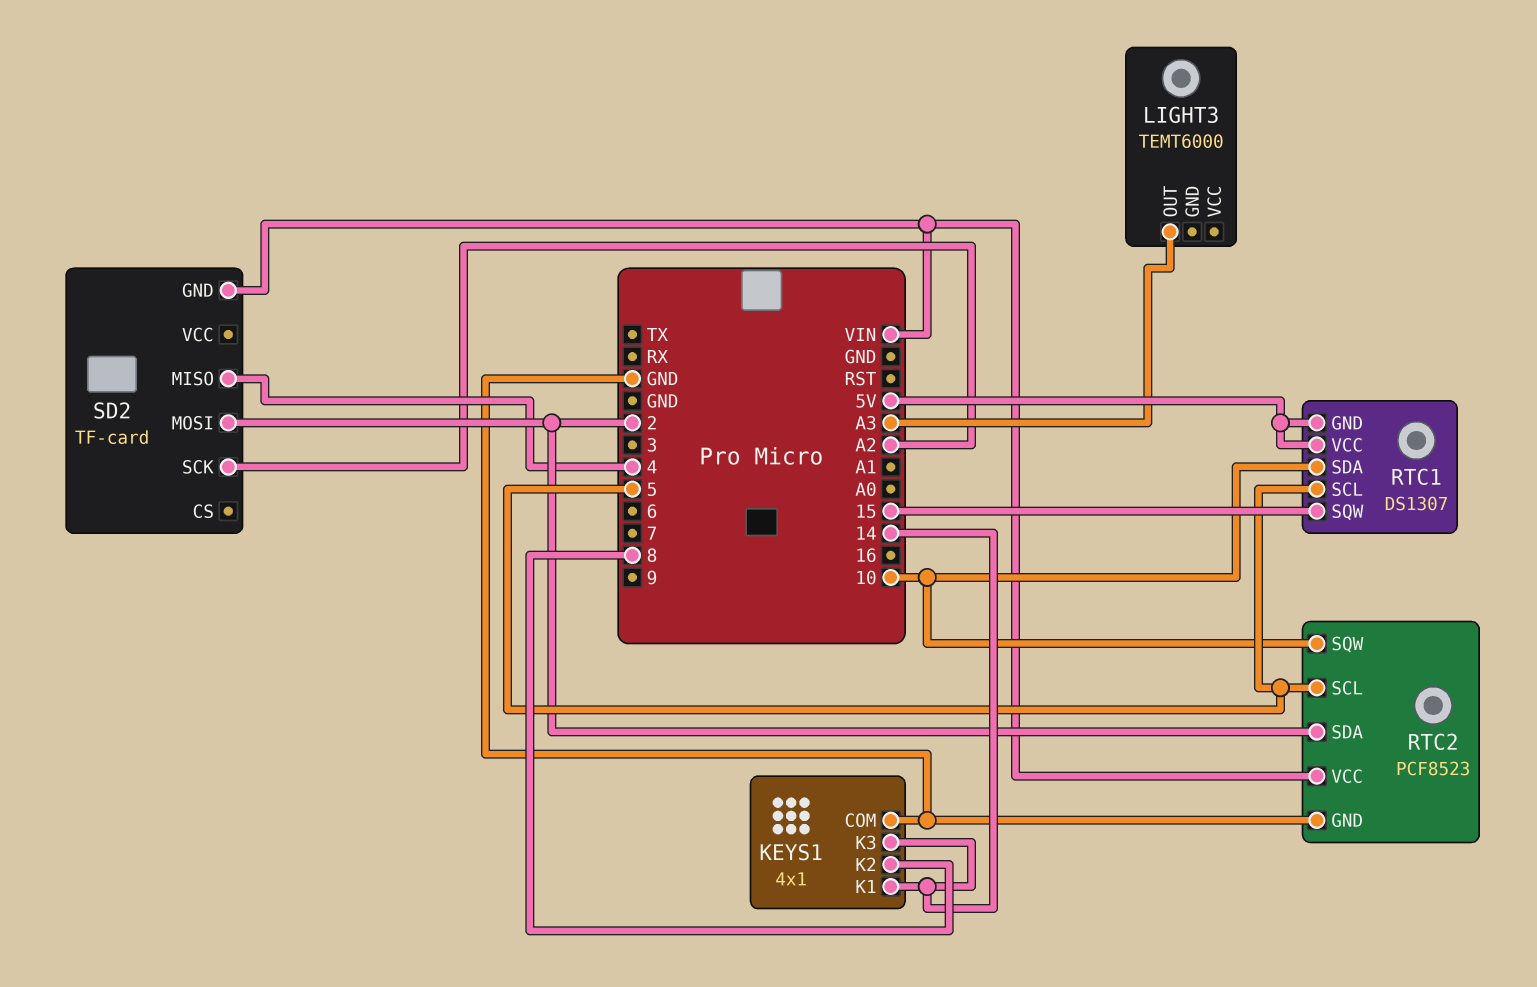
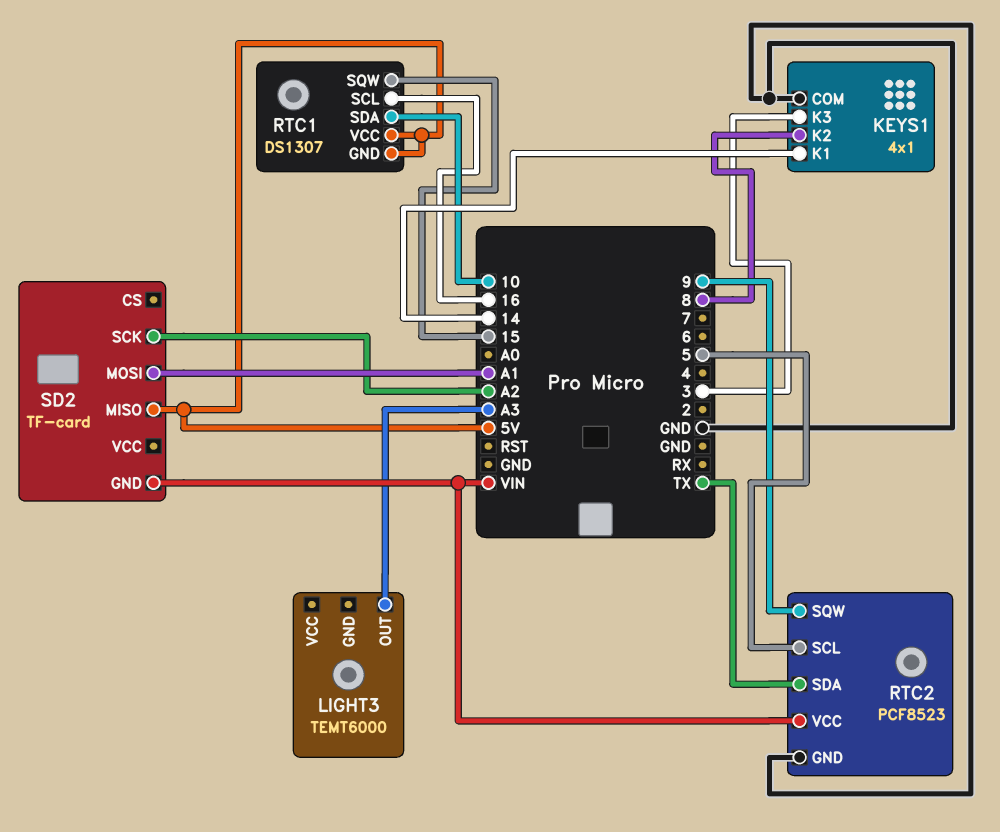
KEYS1 pin K3: 14 -> 3
RTC1 pin SCL: 5 -> 16
RTC2 pin SDA: 2 -> TX
RTC2 pin SQW: 10 -> 9
SD2 pin MISO: 4 -> 5V
SD2 pin MOSI: 2 -> A1

